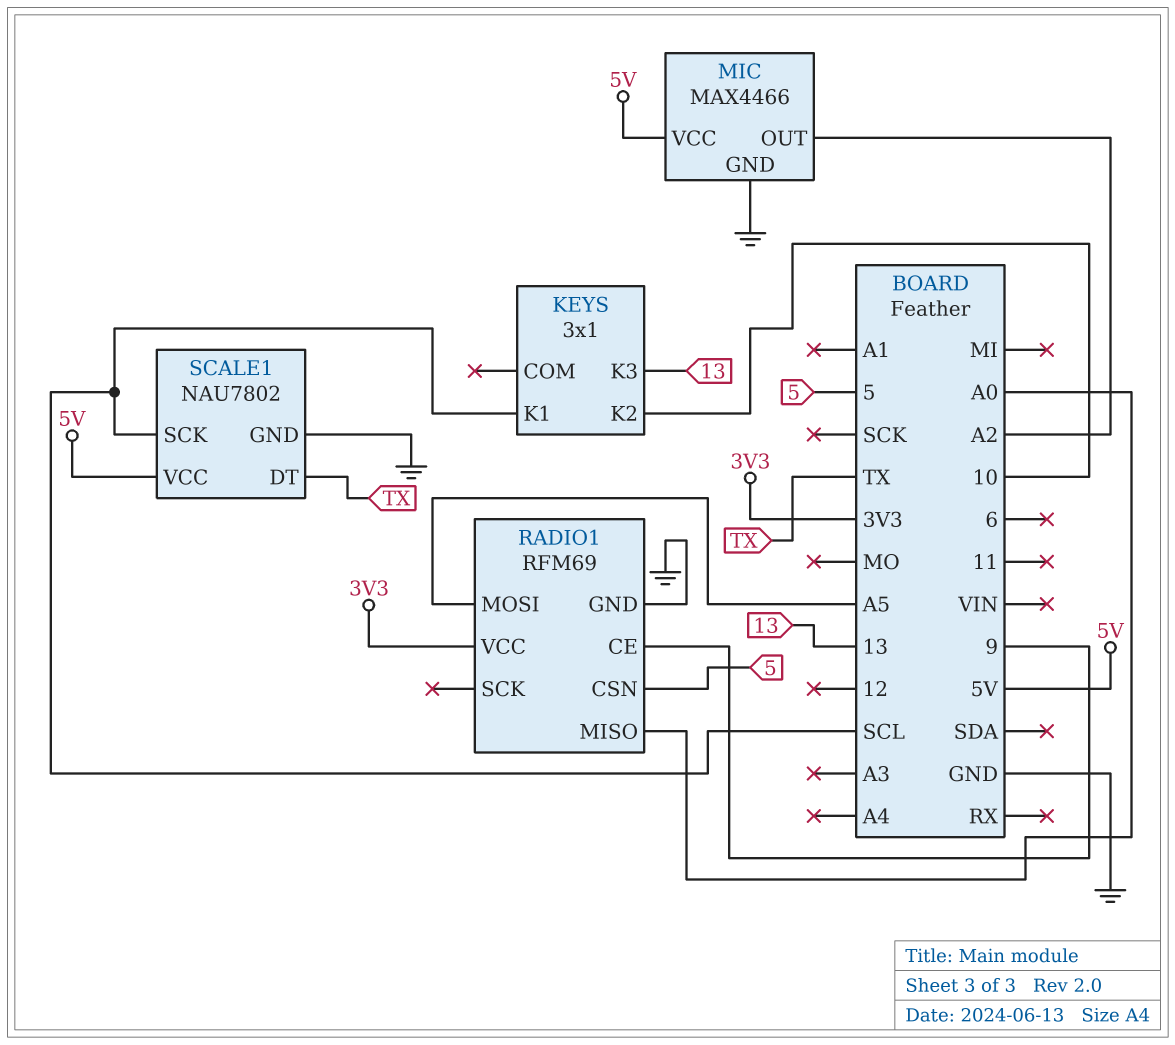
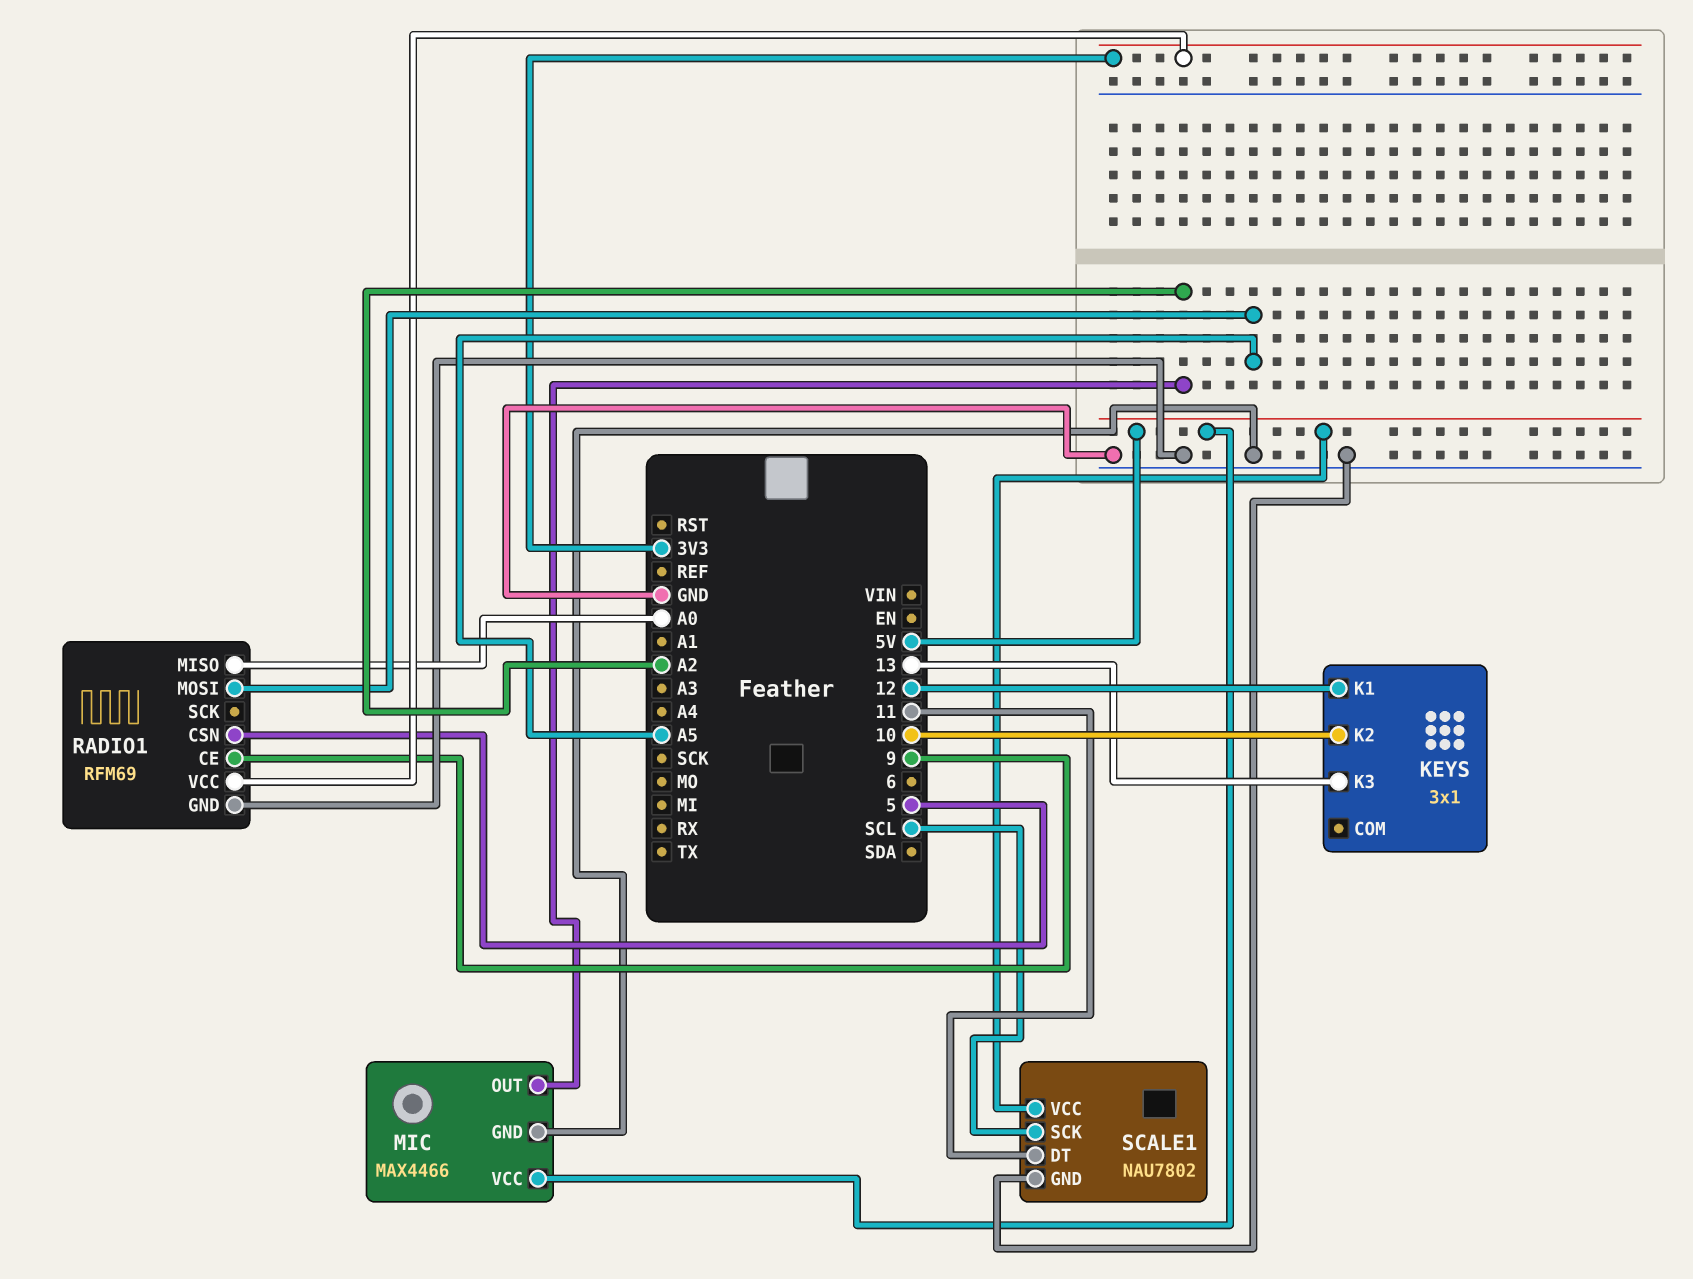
KEYS pin K1: SCL -> 12
SCALE1 pin DT: TX -> 11

